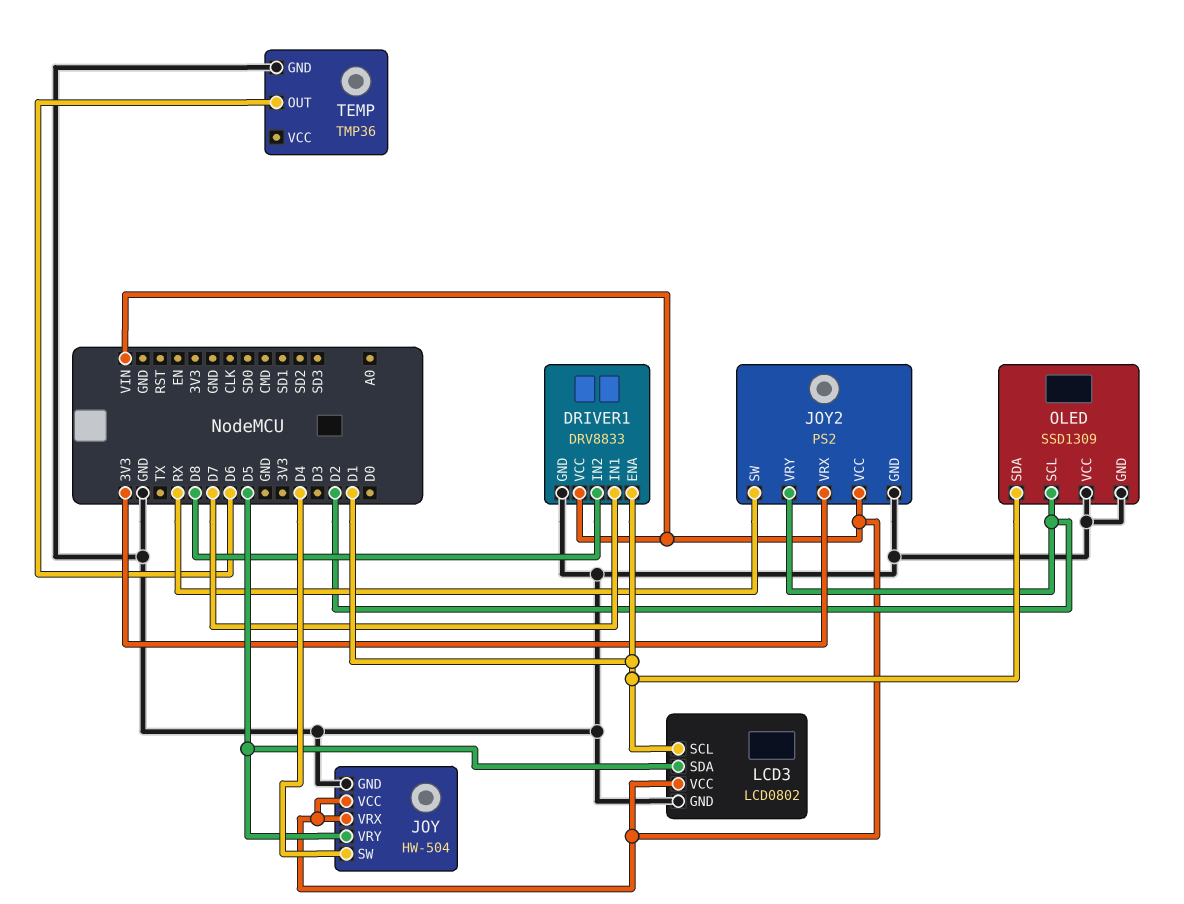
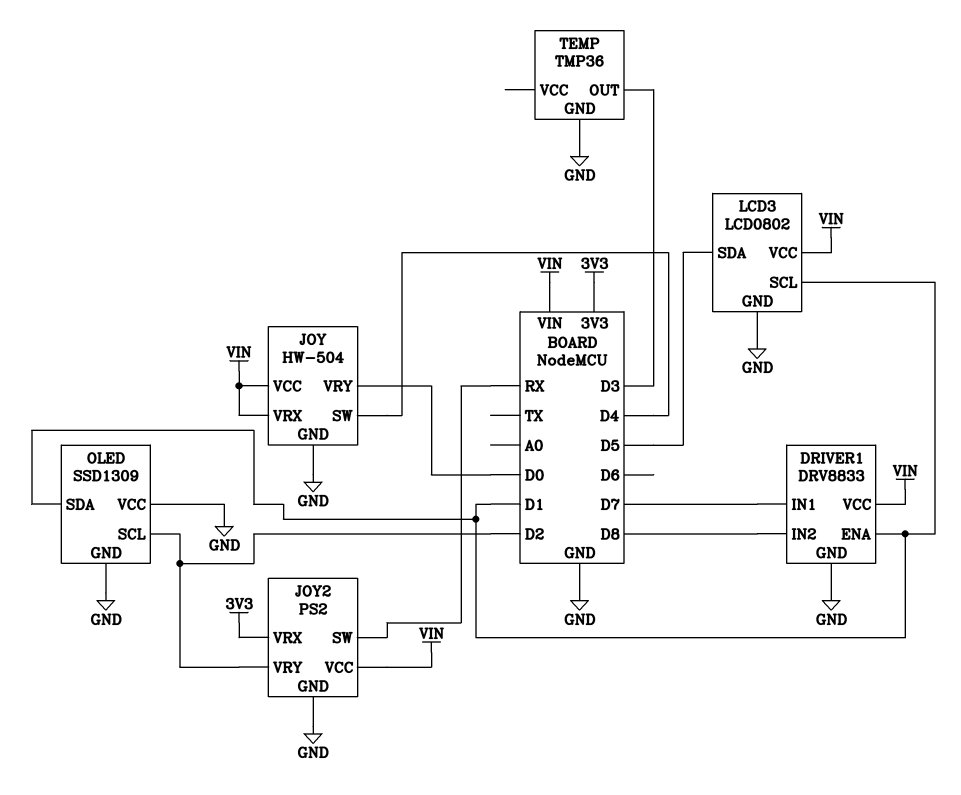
JOY pin VRY: D5 -> D0
TEMP pin OUT: D6 -> D3

